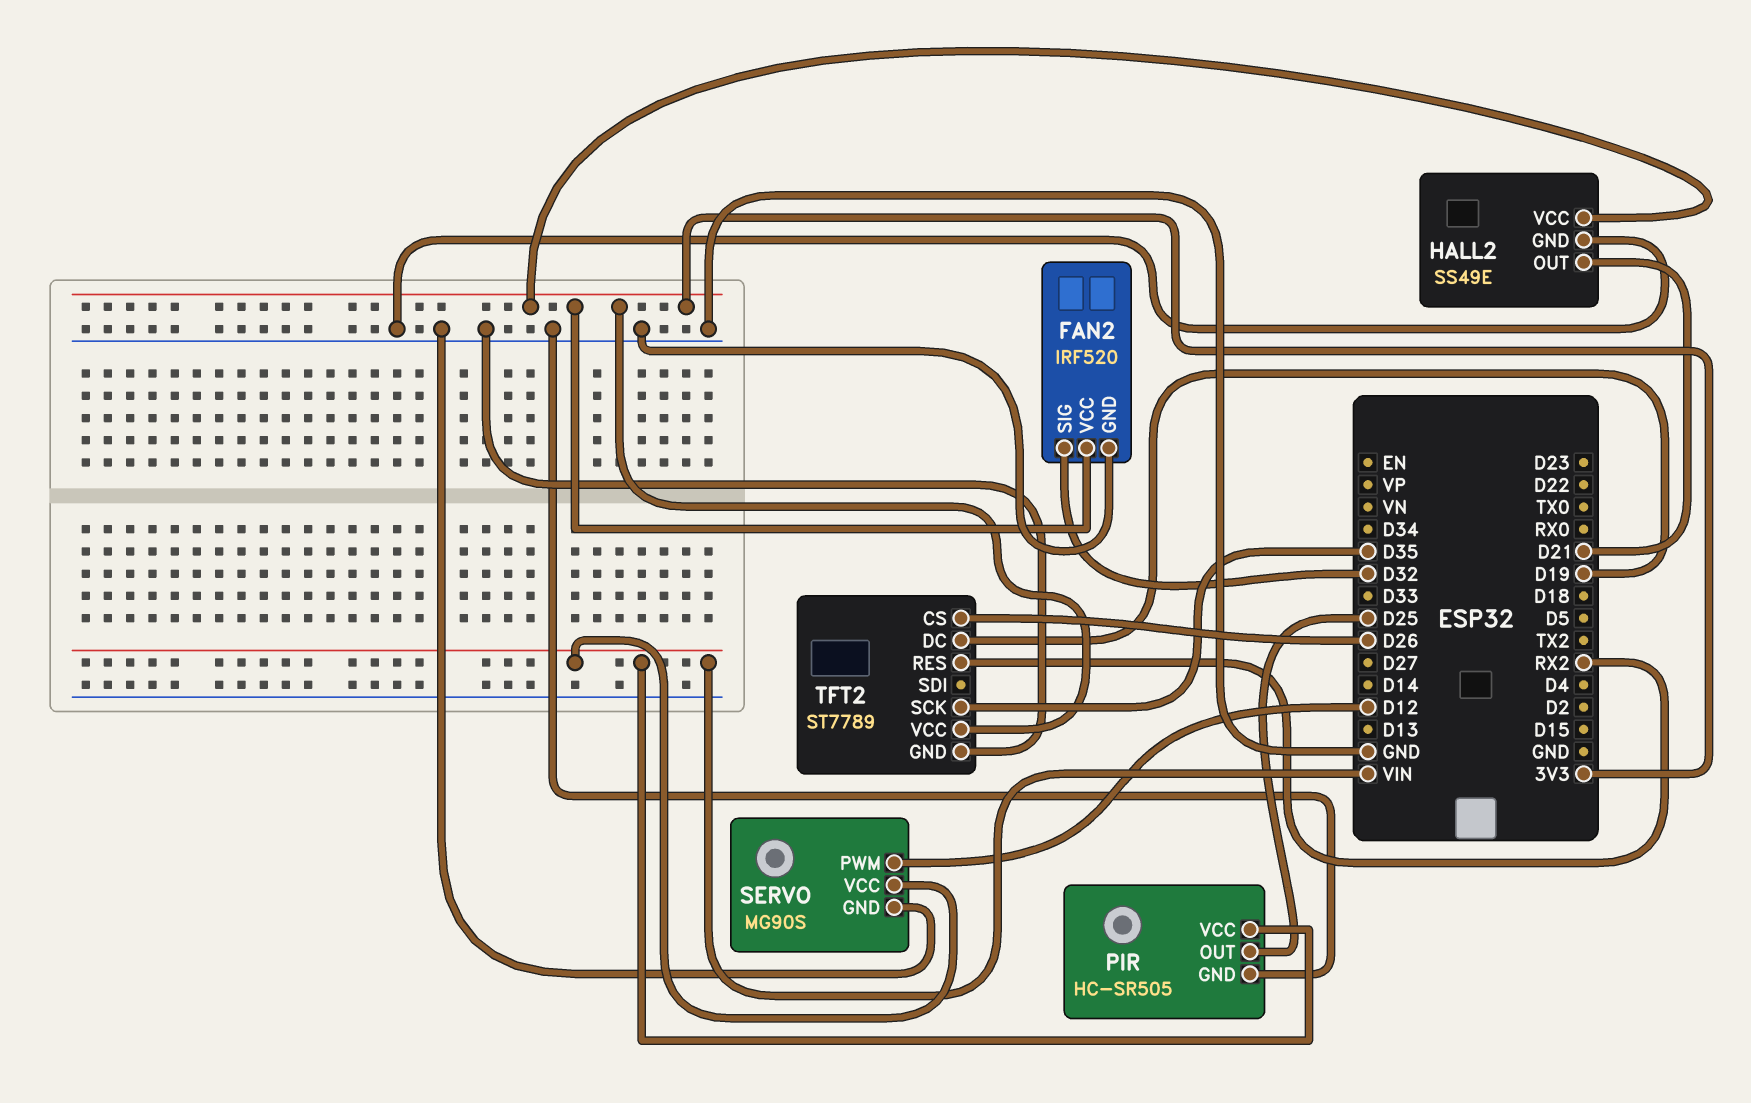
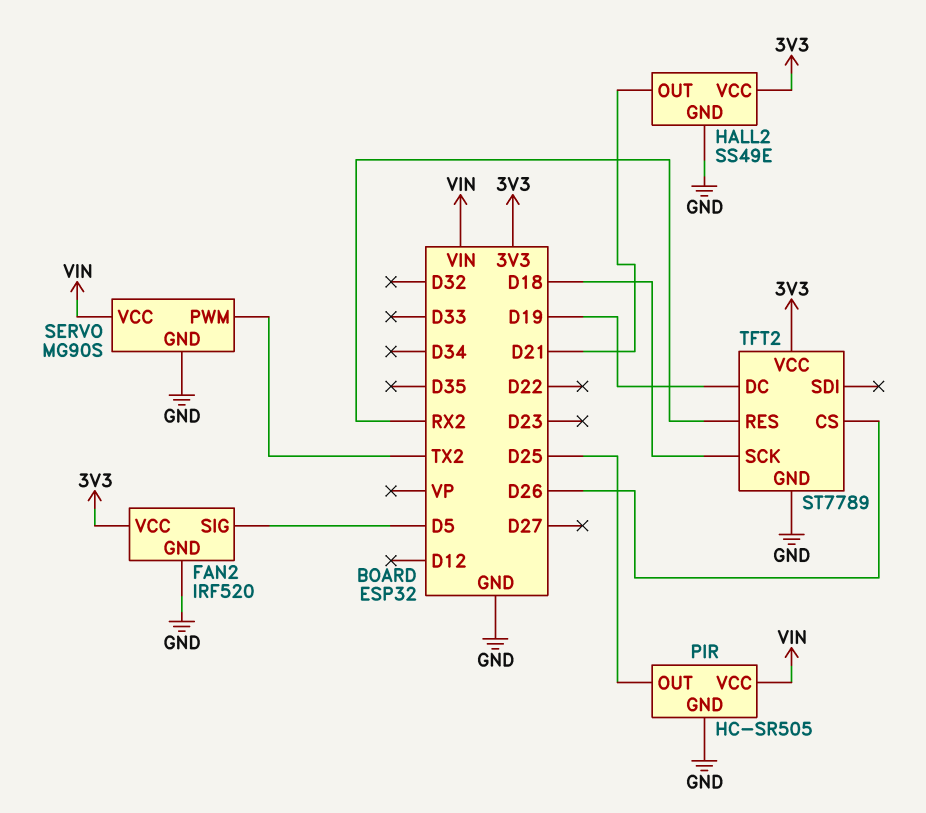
FAN2 pin SIG: D32 -> D5
SERVO pin PWM: D12 -> TX2
TFT2 pin SCK: D35 -> D18

